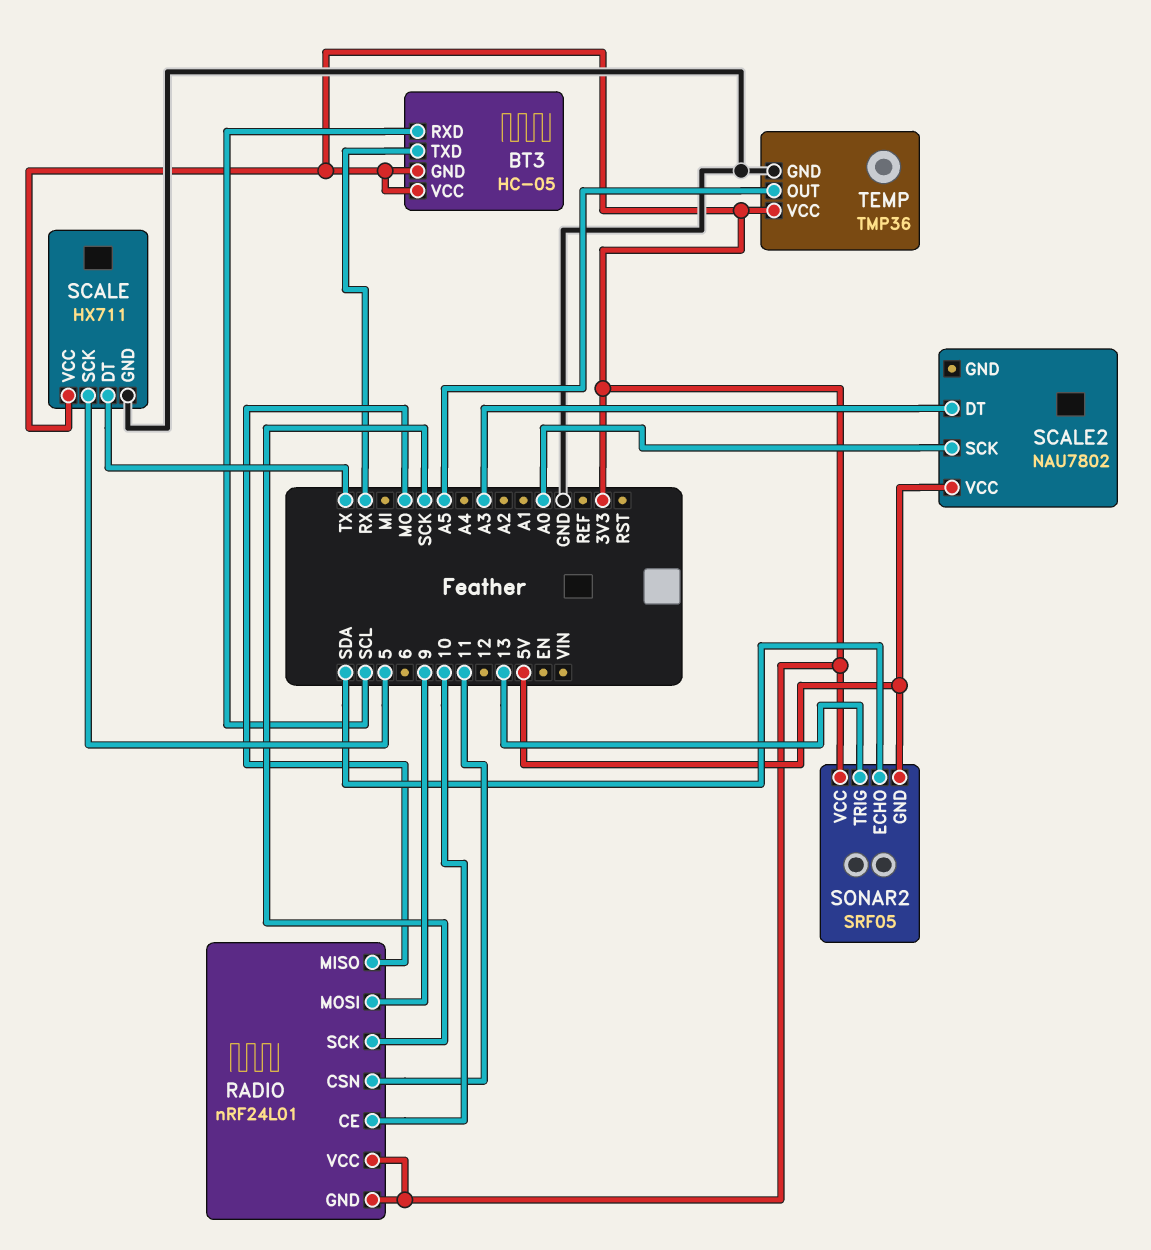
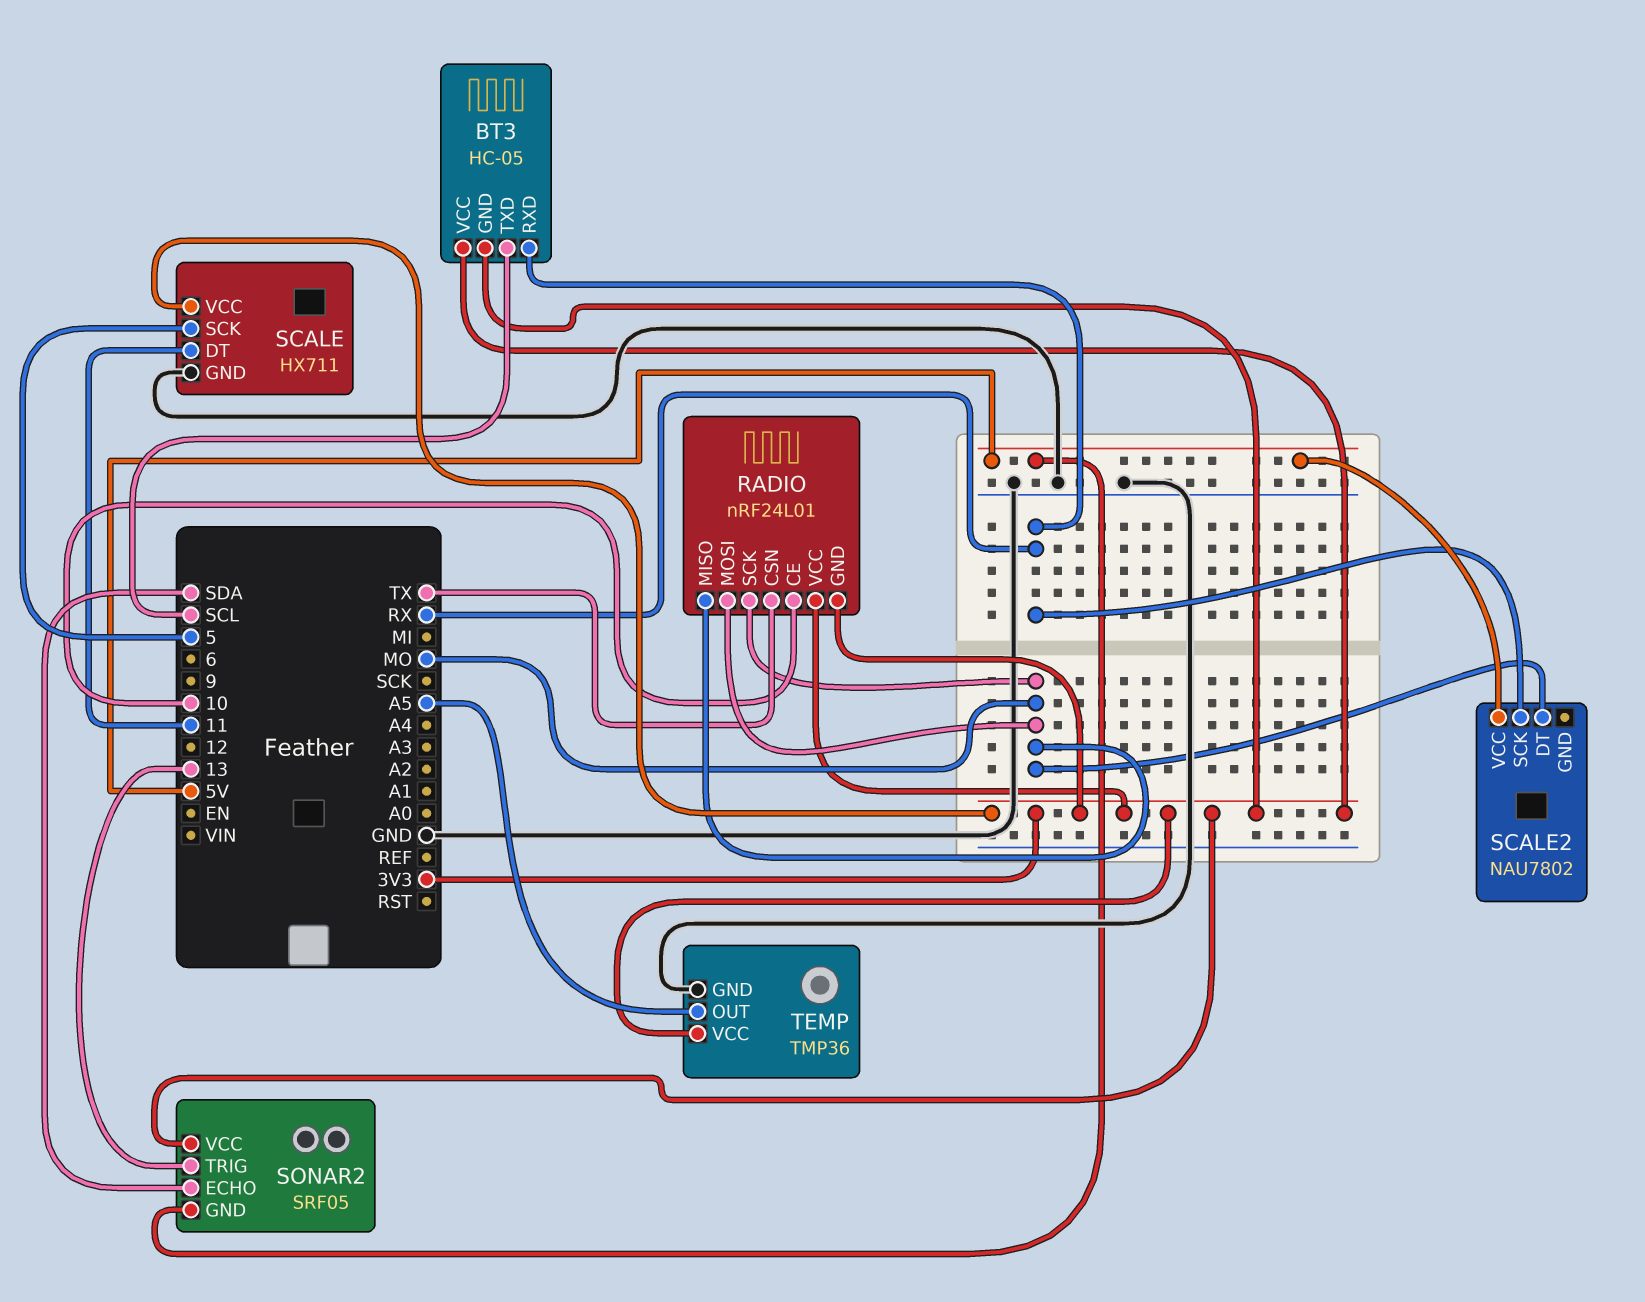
BT3 pin RXD: SCL -> RX
BT3 pin TXD: RX -> SCL
RADIO pin CSN: 11 -> TX
RADIO pin MOSI: 9 -> MO
RADIO pin SCK: SCK -> MO
SCALE pin DT: TX -> 11
SCALE2 pin DT: A3 -> MO
SCALE2 pin SCK: A0 -> RX

